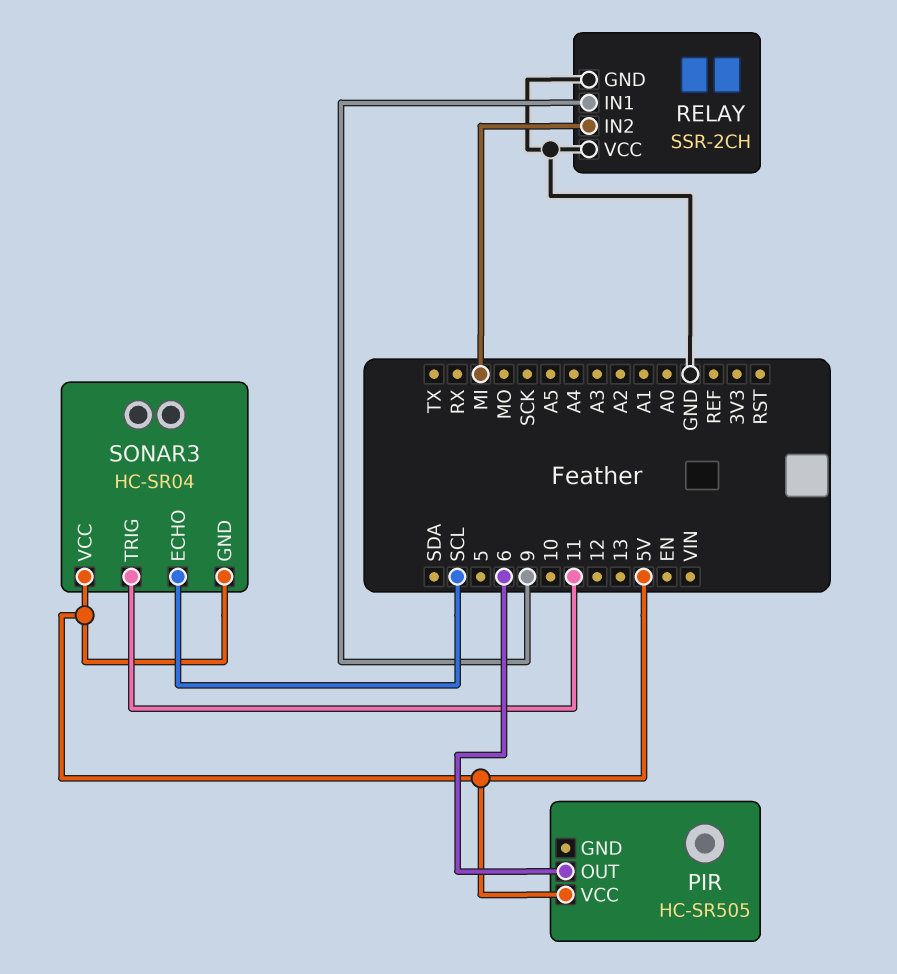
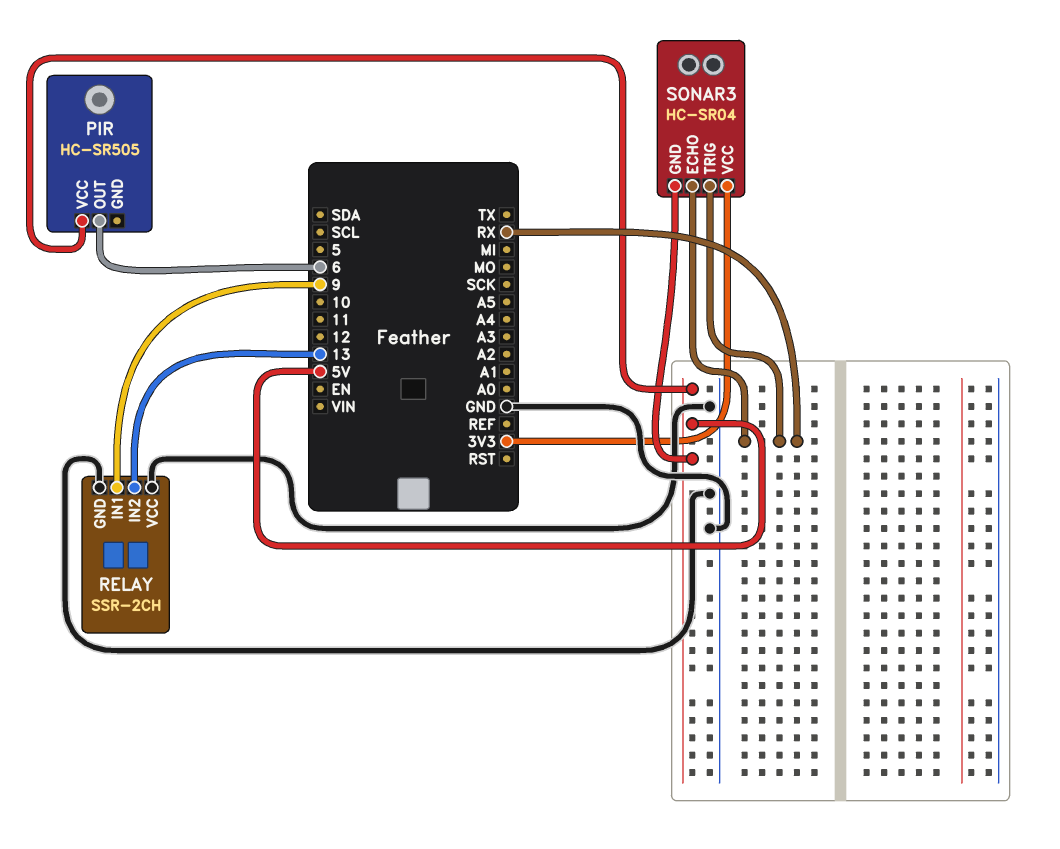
RELAY pin IN2: MI -> 13
SONAR3 pin ECHO: SCL -> RX
SONAR3 pin TRIG: 11 -> RX
SONAR3 pin VCC: 5V -> 3V3

